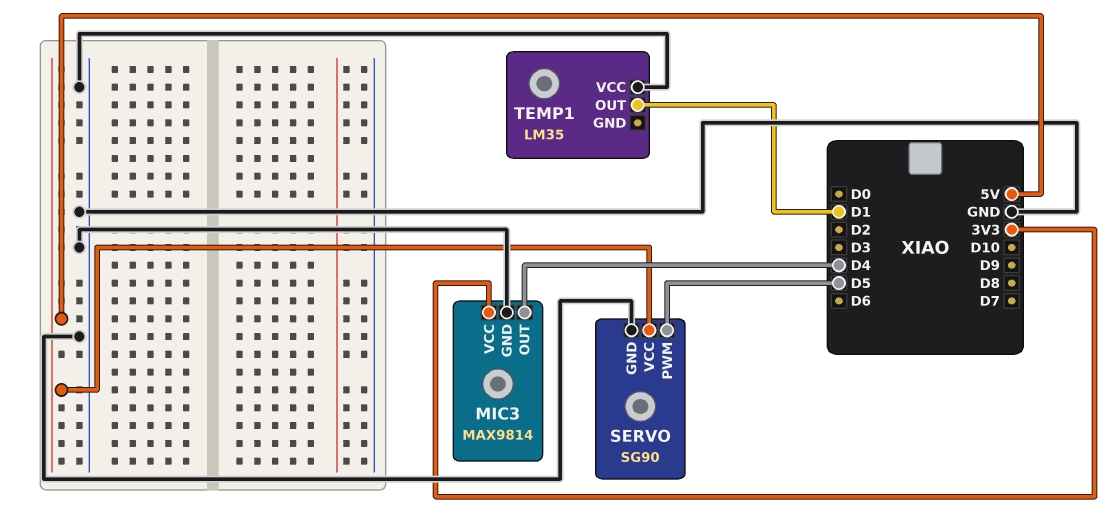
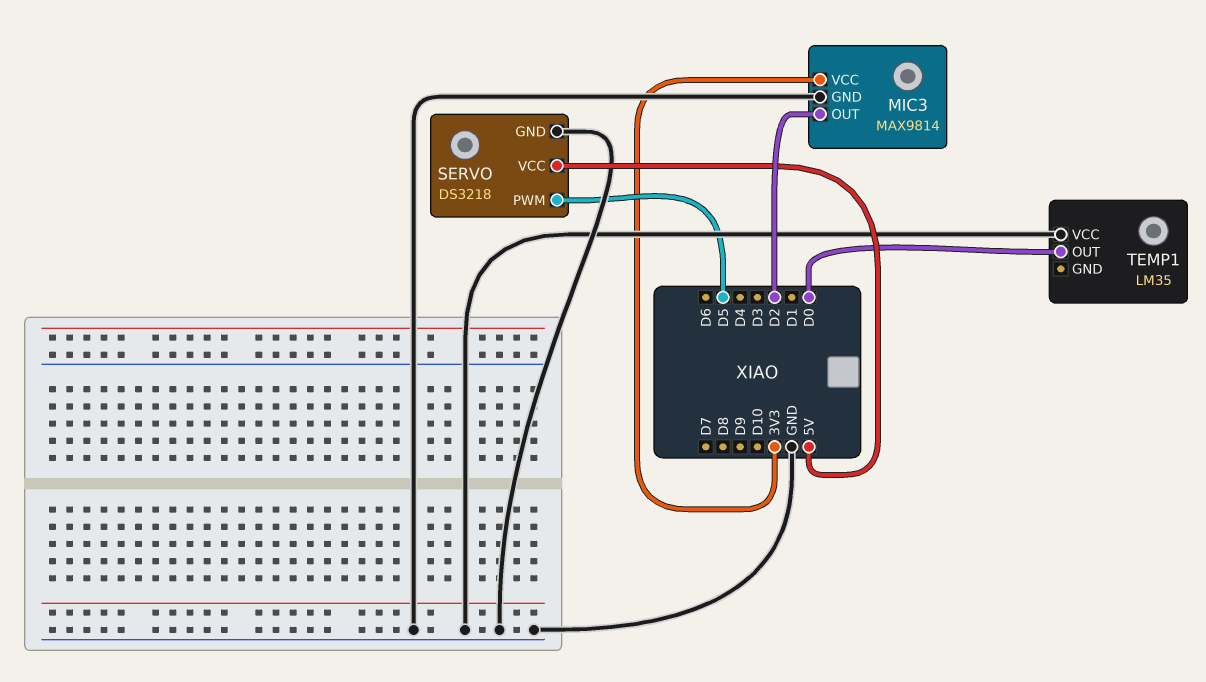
MIC3 pin OUT: D4 -> D2
SERVO: SG90 -> DS3218
TEMP1 pin OUT: D1 -> D0

